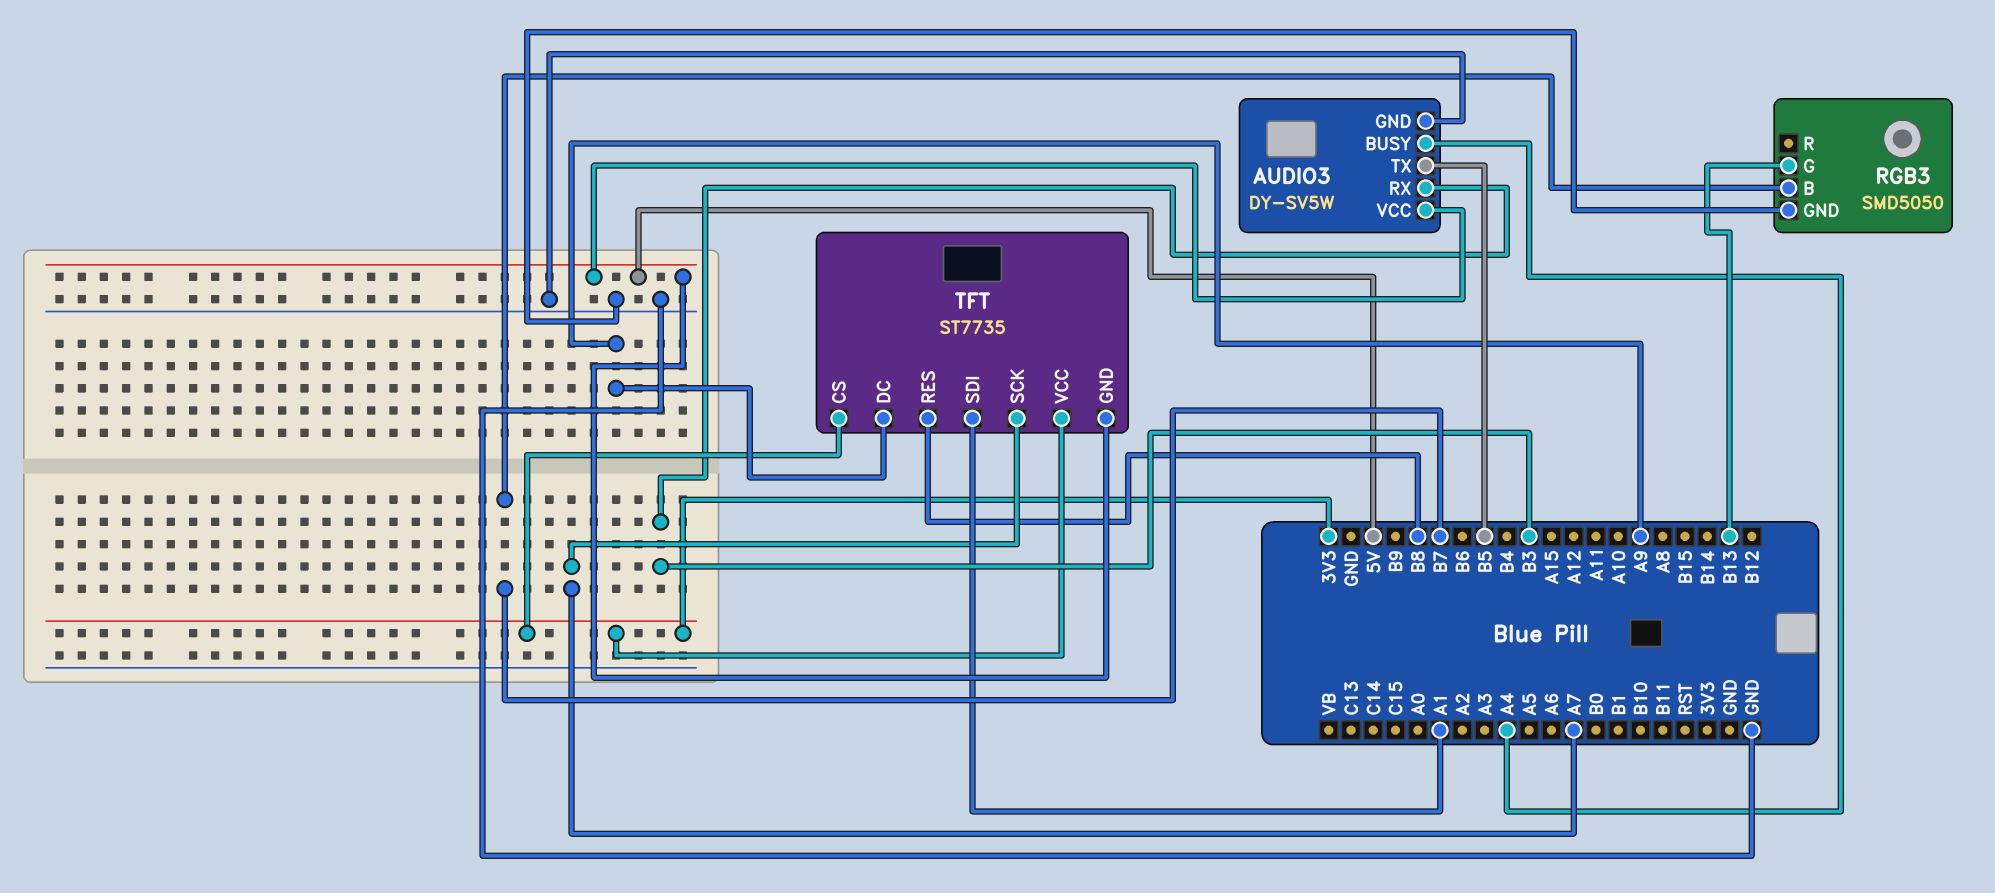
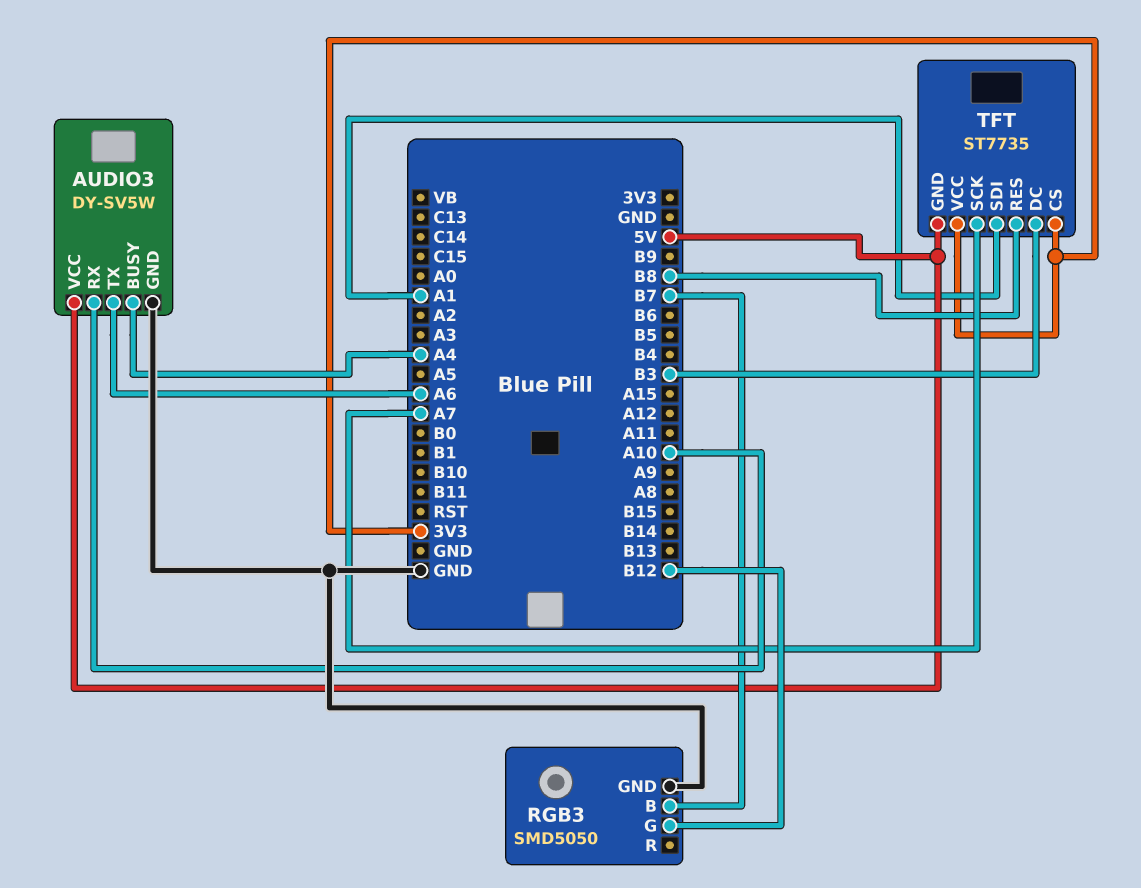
AUDIO3 pin RX: B3 -> A10
AUDIO3 pin TX: B5 -> A6
RGB3 pin G: B13 -> B12
TFT pin DC: A9 -> B3

